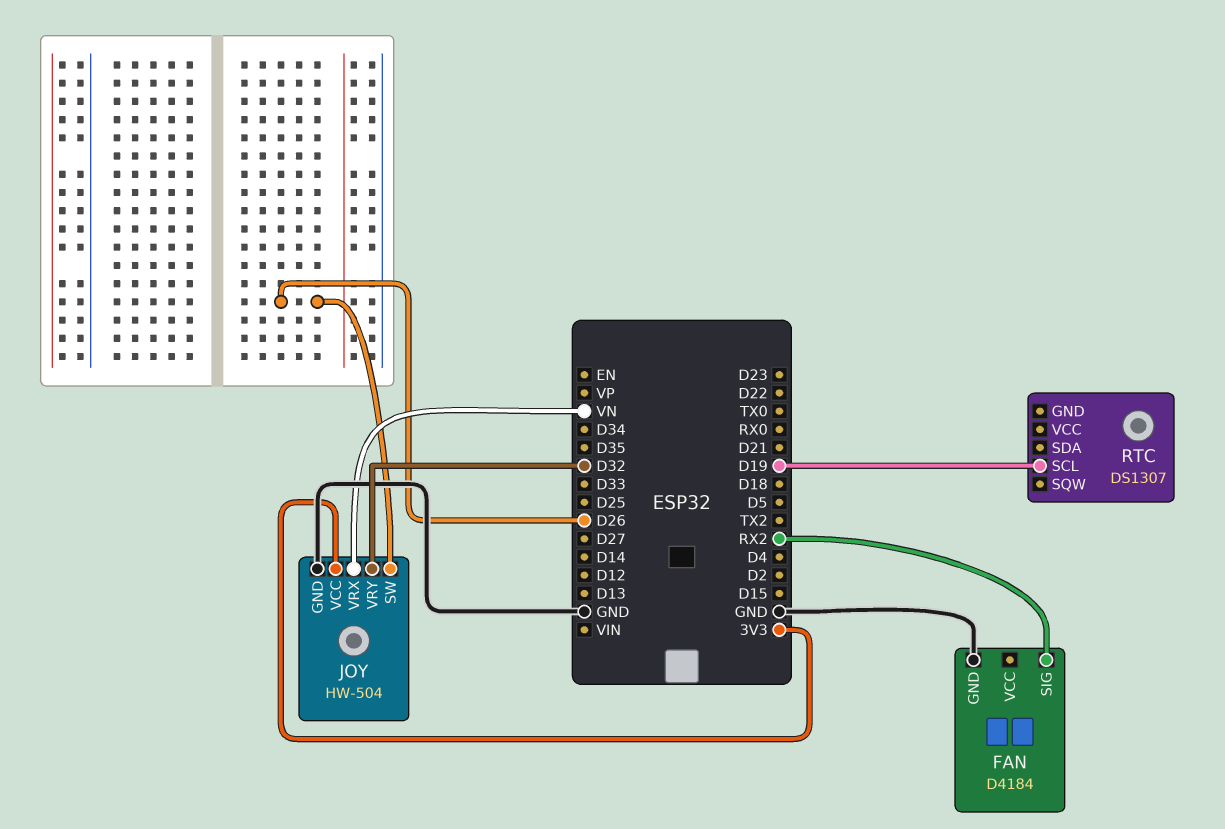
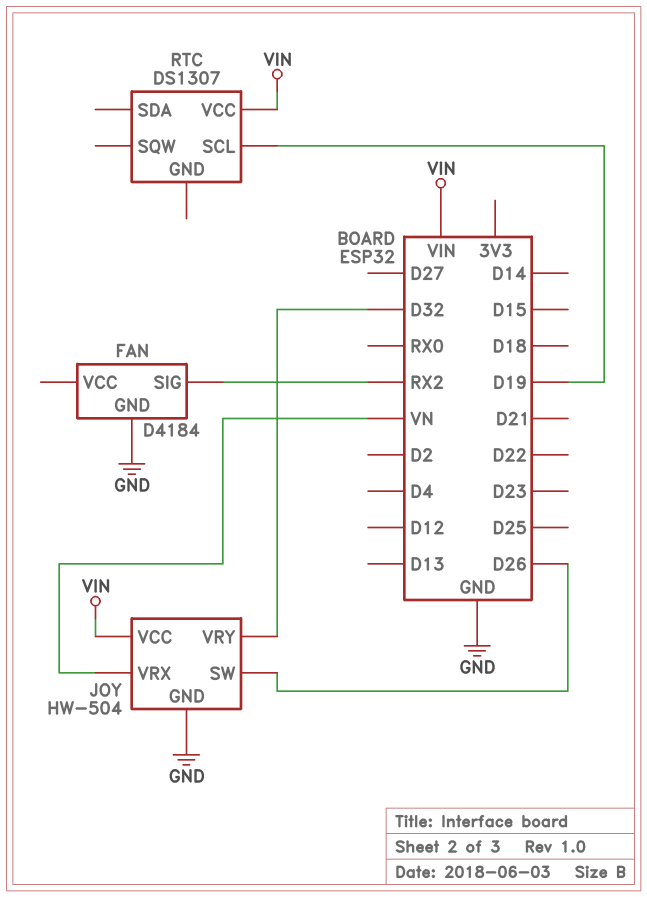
JOY pin VCC: 3V3 -> VIN
RTC pin VCC: none -> VIN

